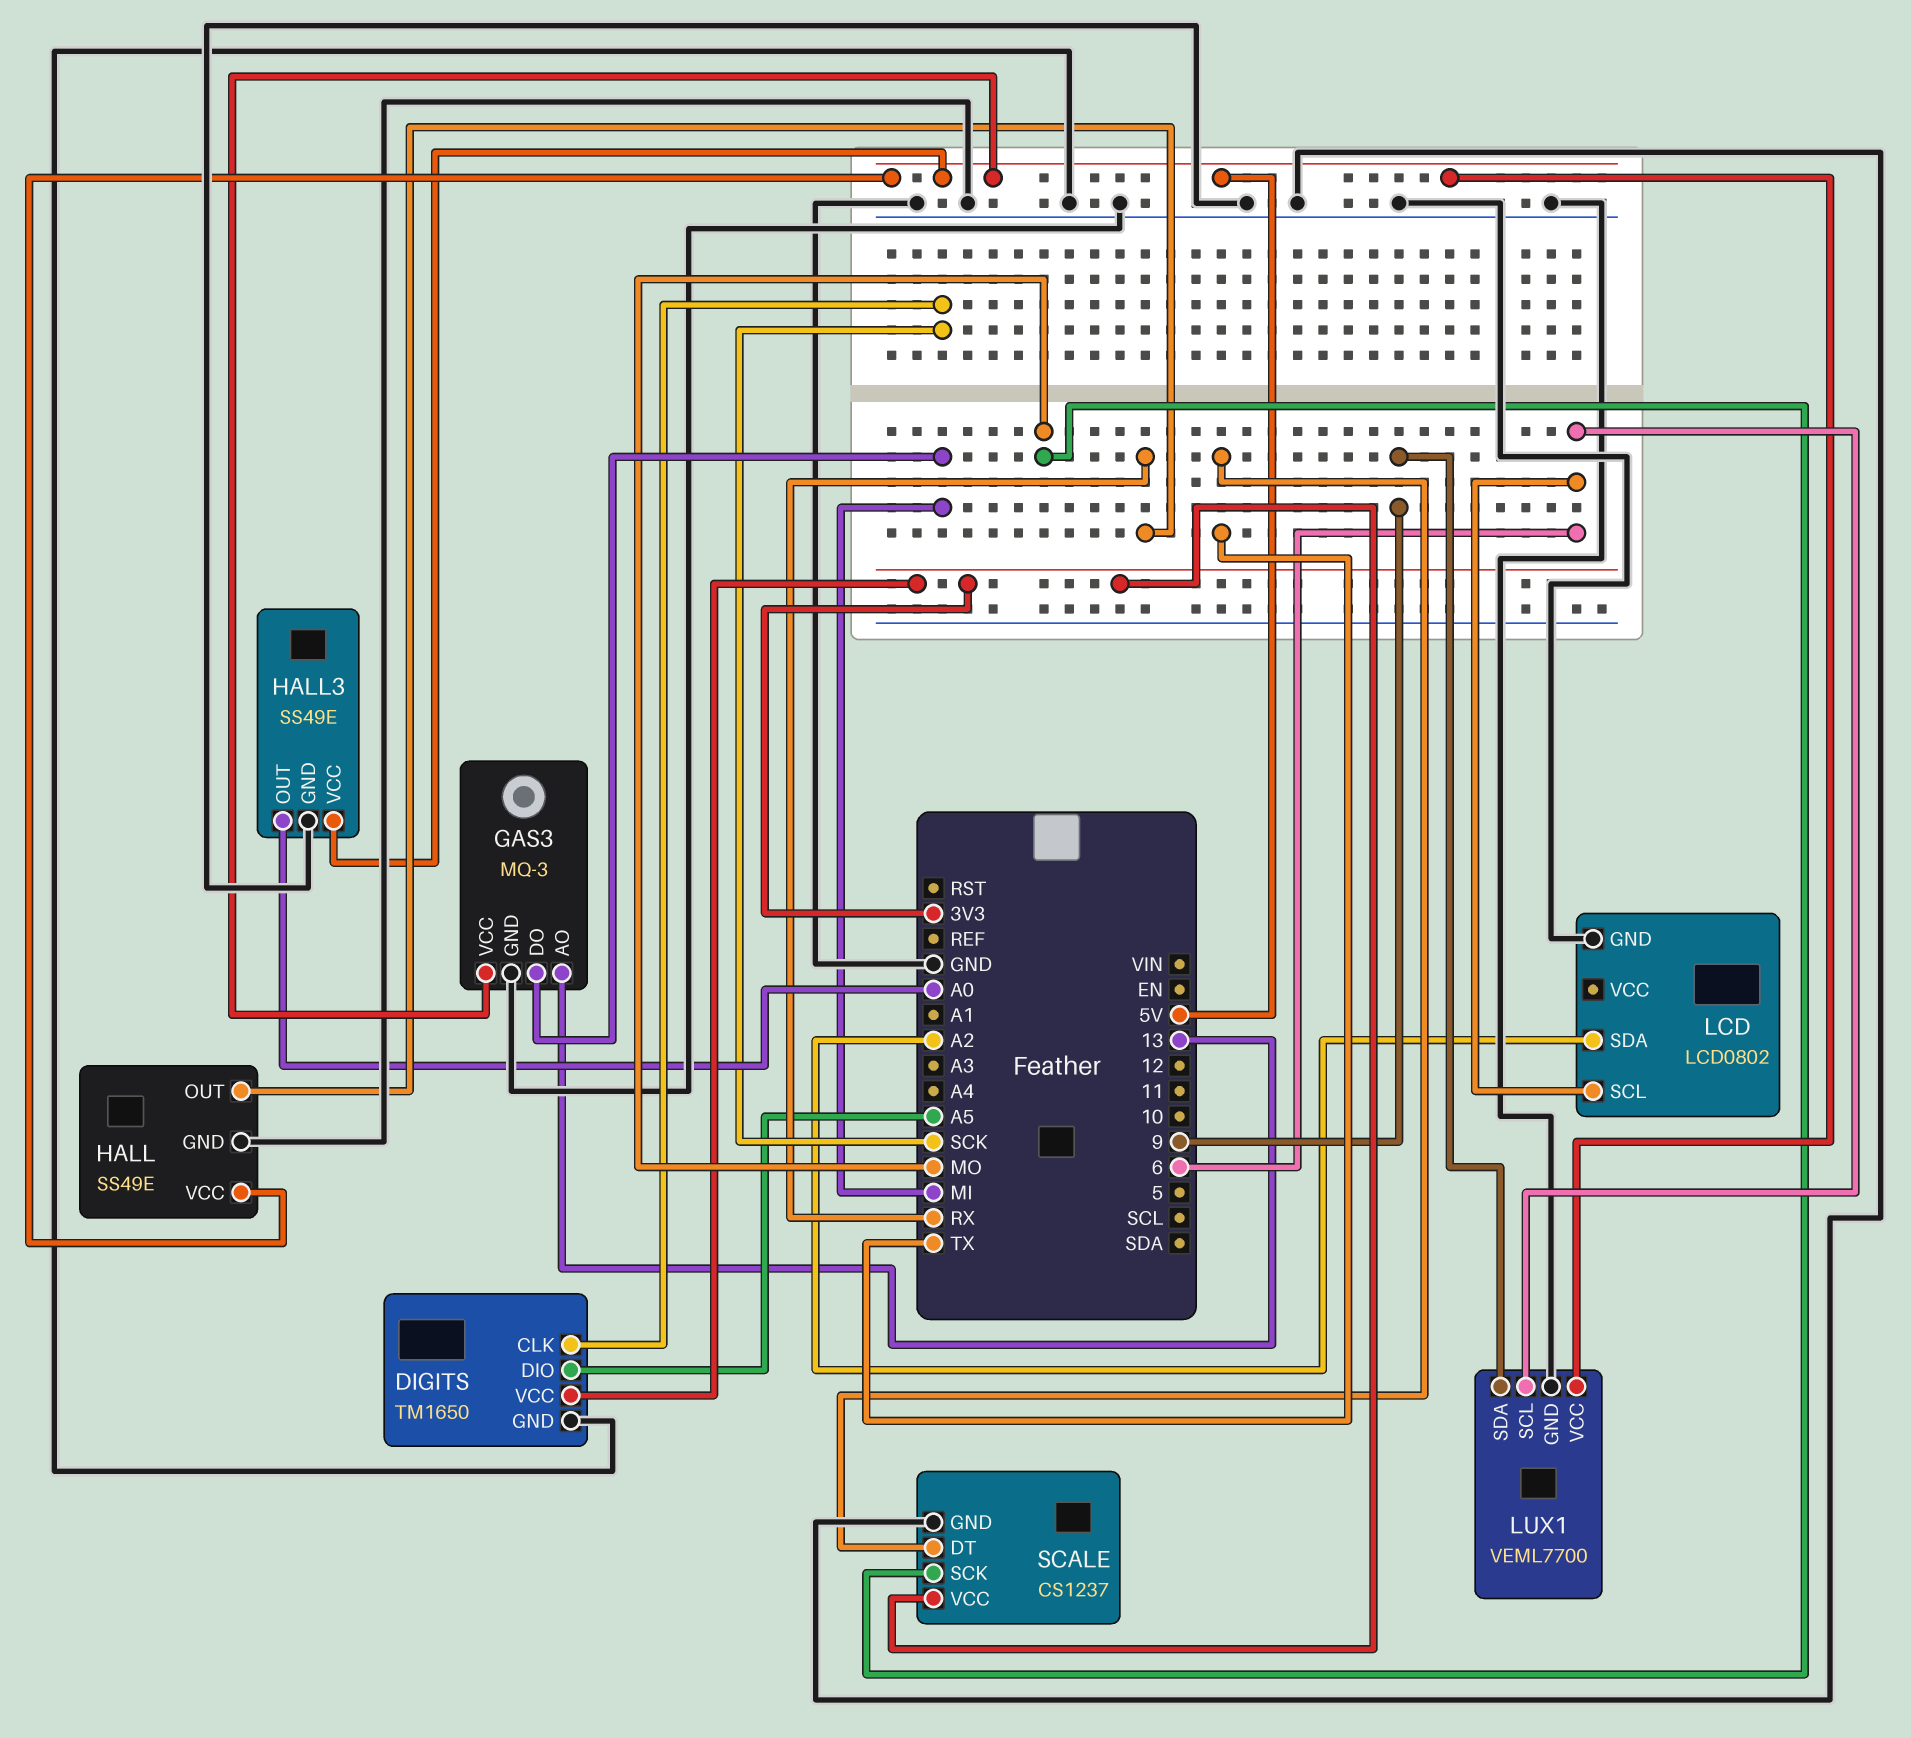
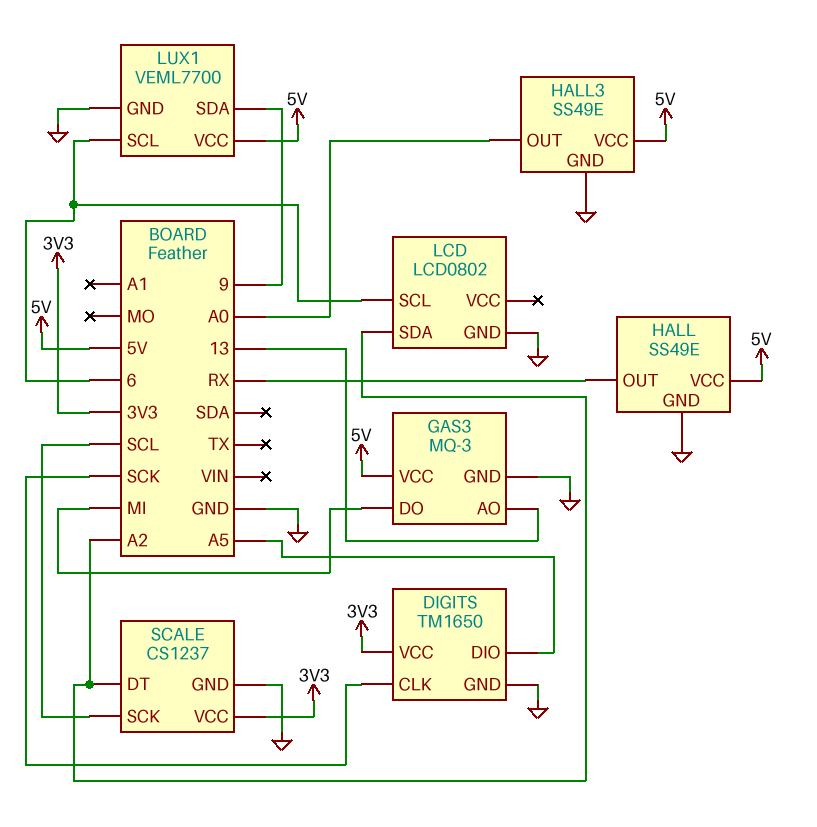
SCALE pin DT: TX -> A2
SCALE pin SCK: MO -> SCL

